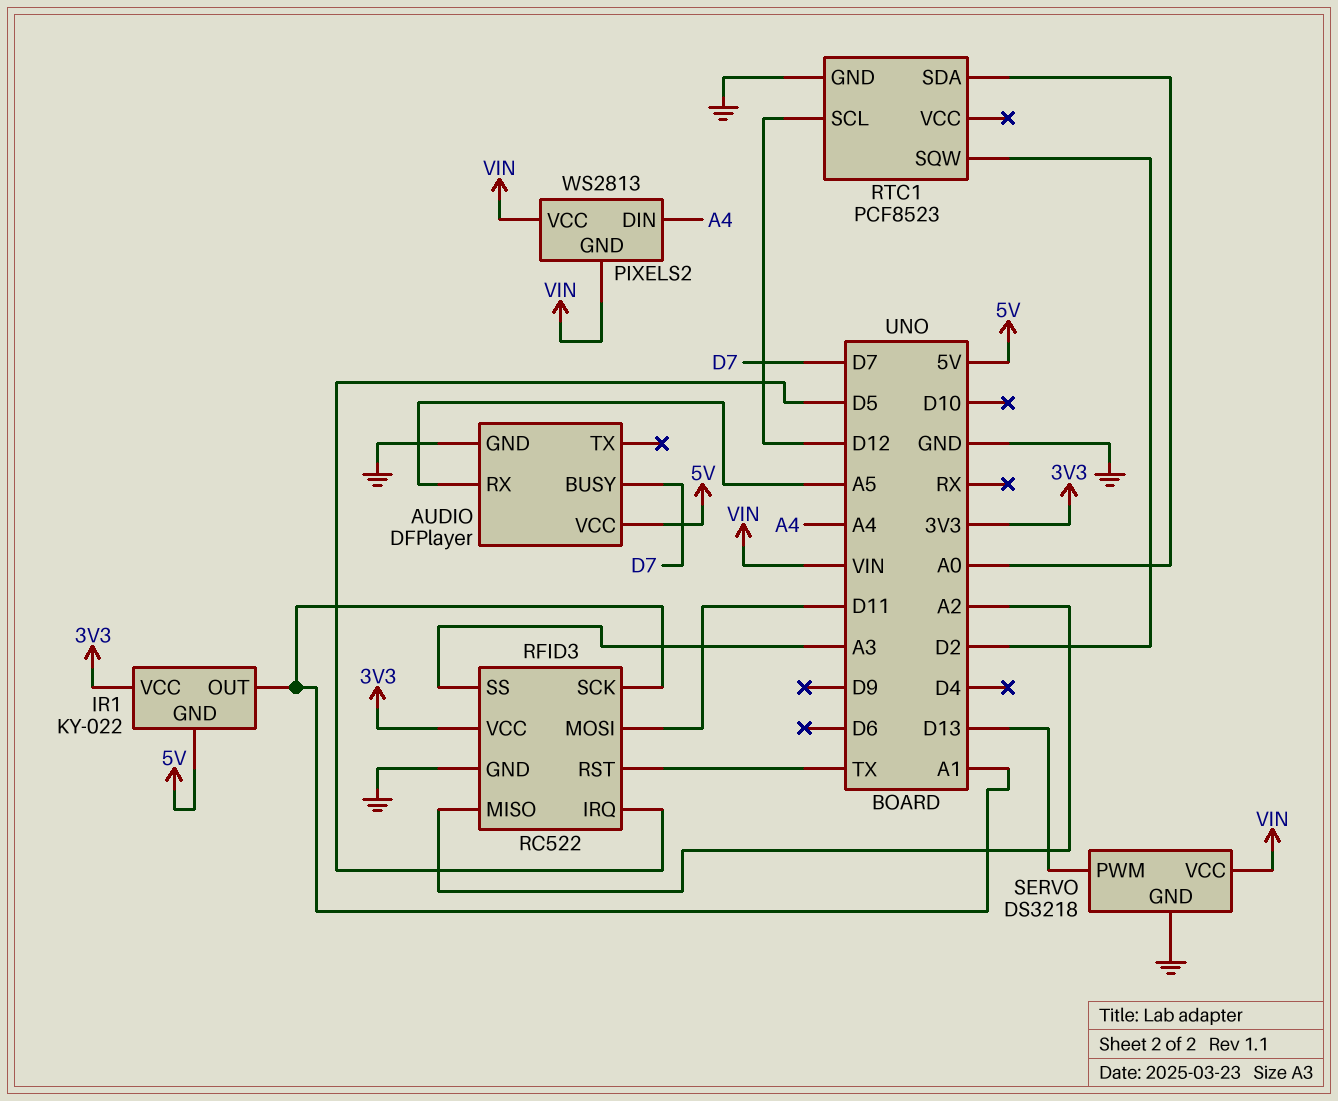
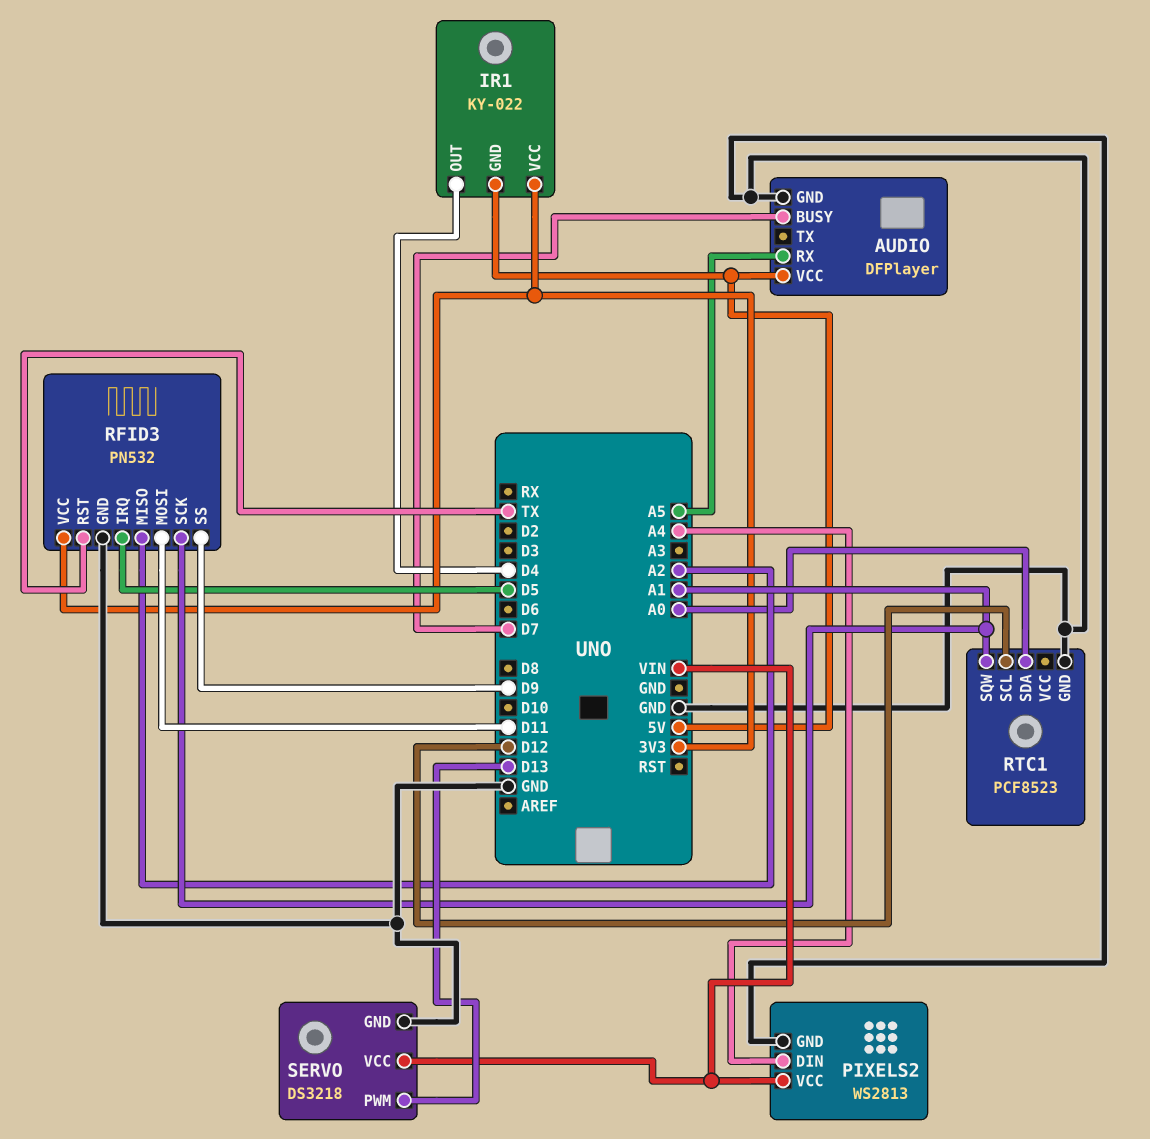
IR1 pin OUT: A1 -> D4
PIXELS2 pin GND: VIN -> GND
RFID3: RC522 -> PN532
RFID3 pin SS: A3 -> D9
RTC1 pin SQW: D2 -> A1

